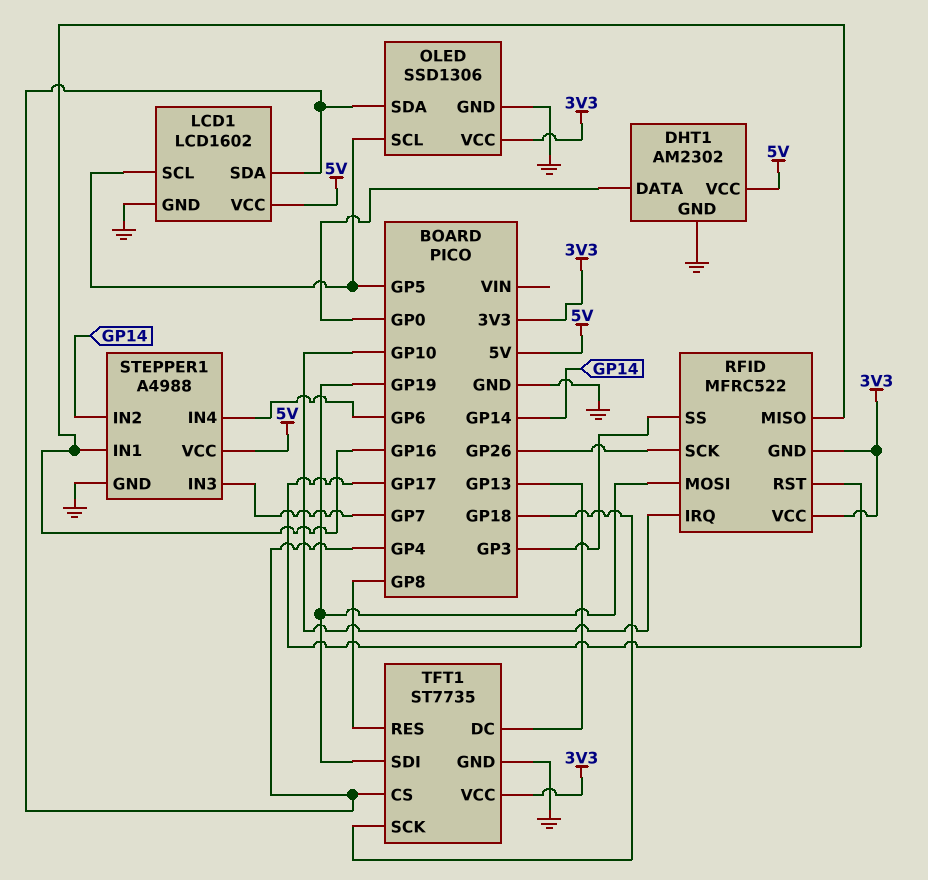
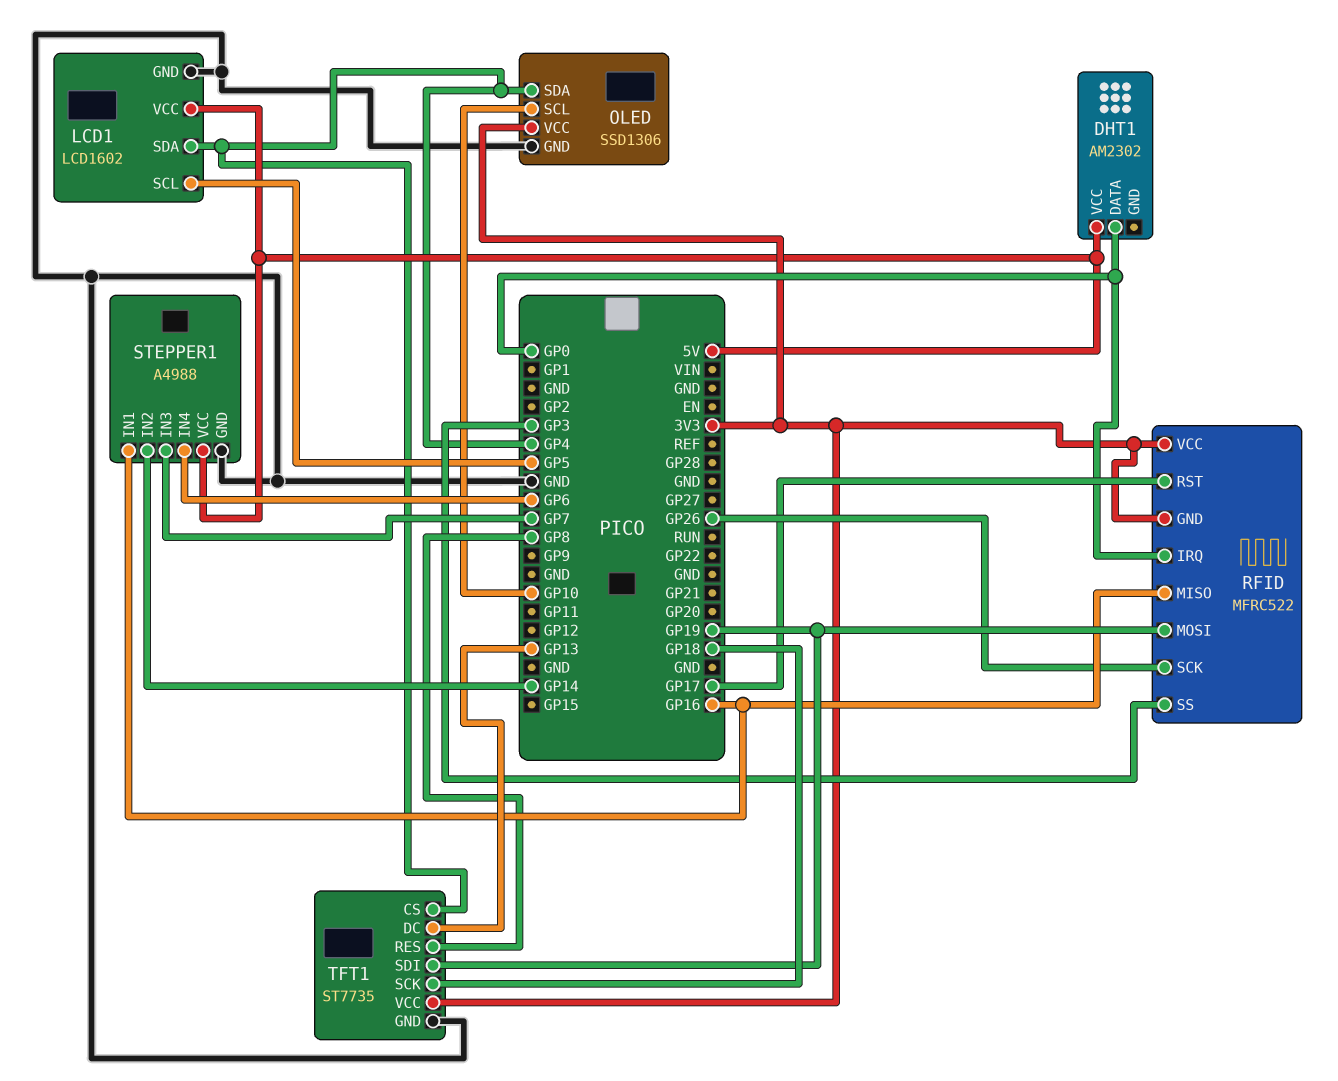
DHT1 pin GND: GND -> none
OLED pin SCL: GP5 -> GP10
RFID pin IRQ: GP10 -> GP0

